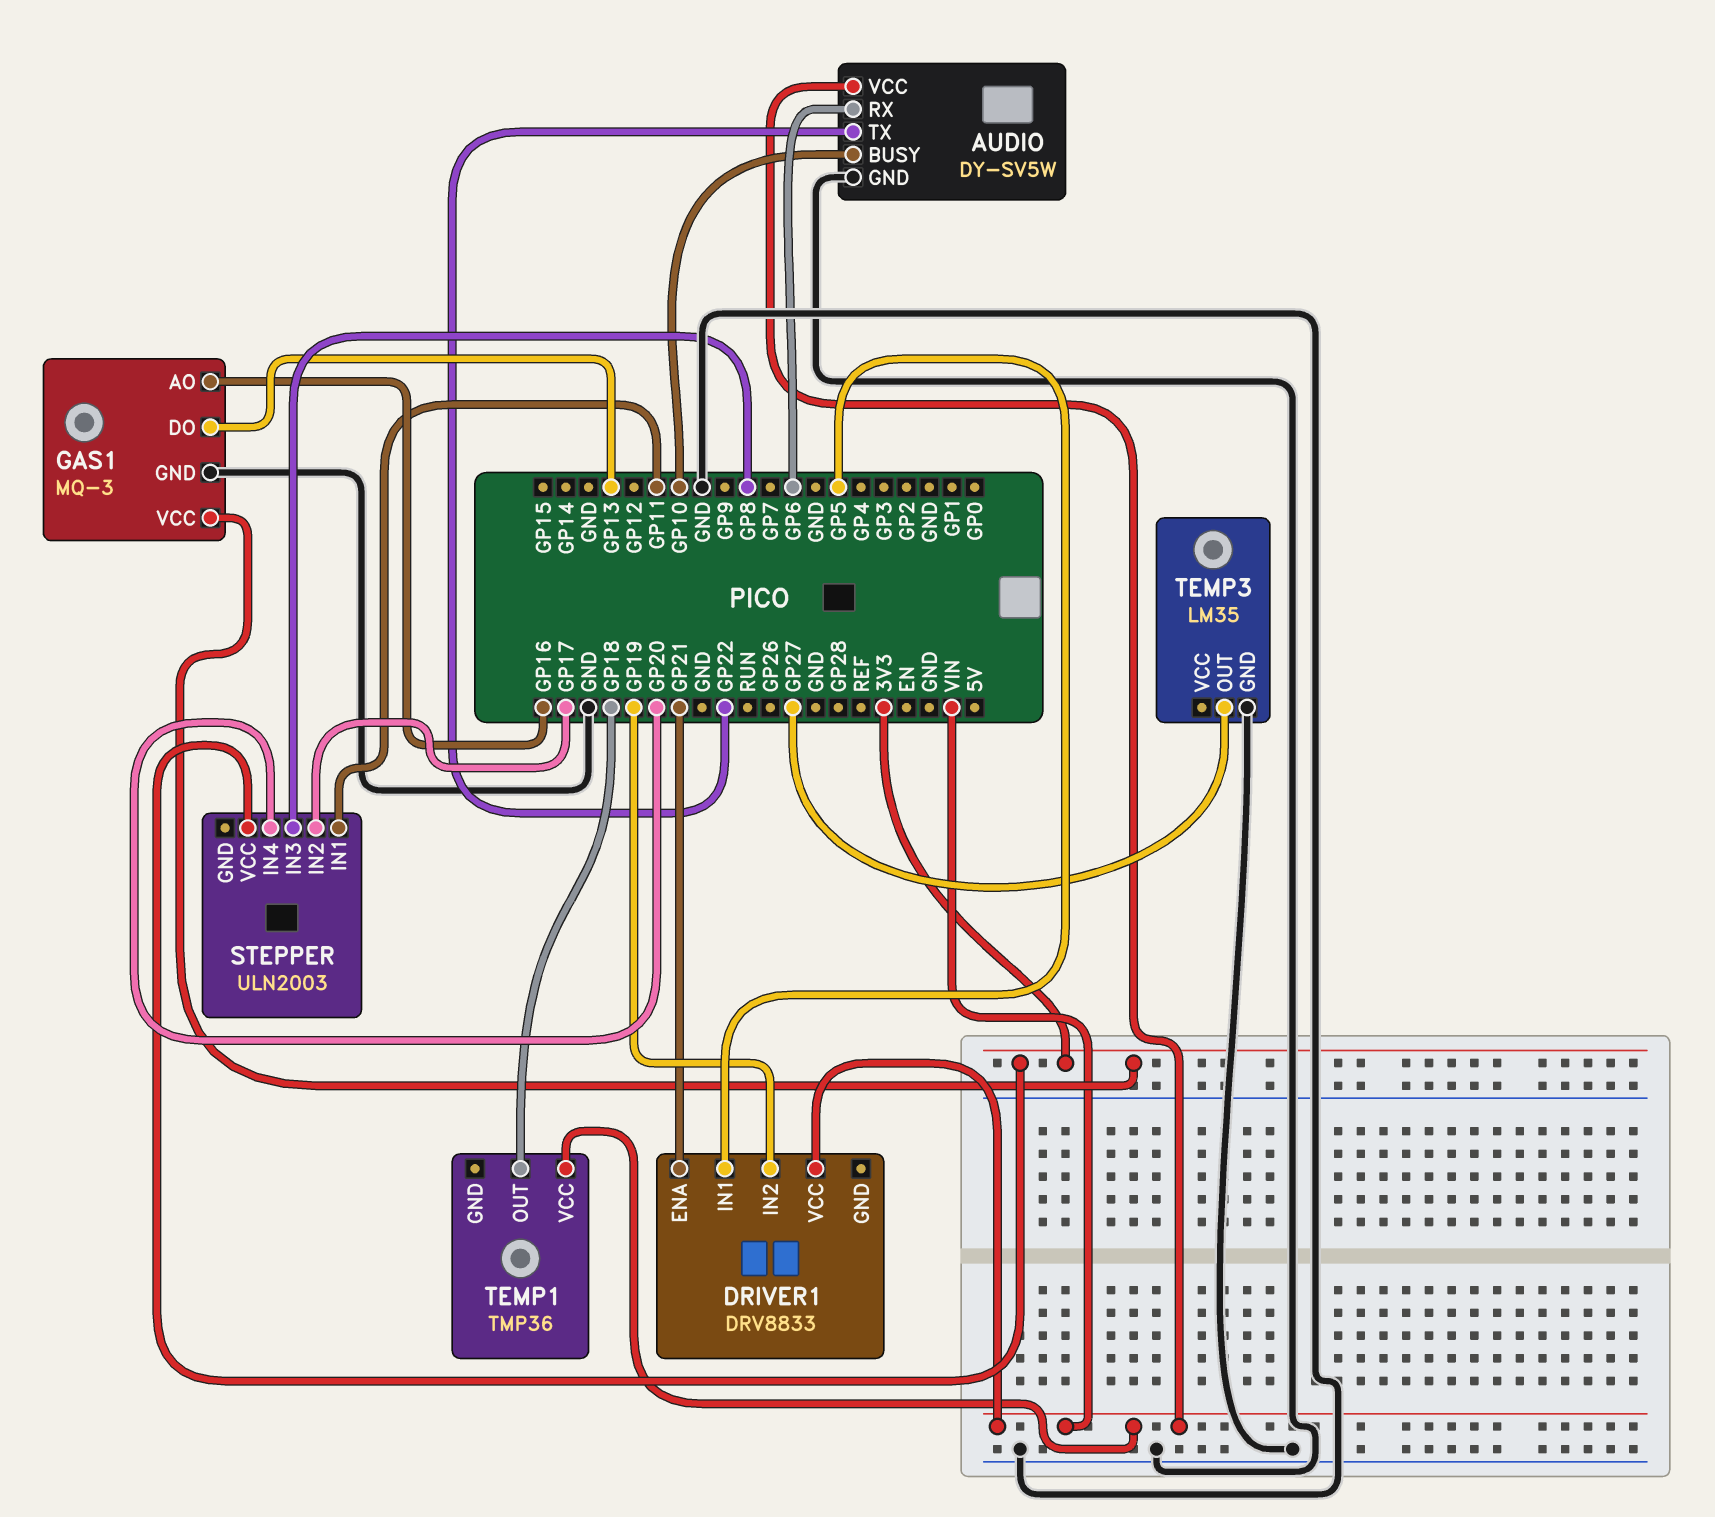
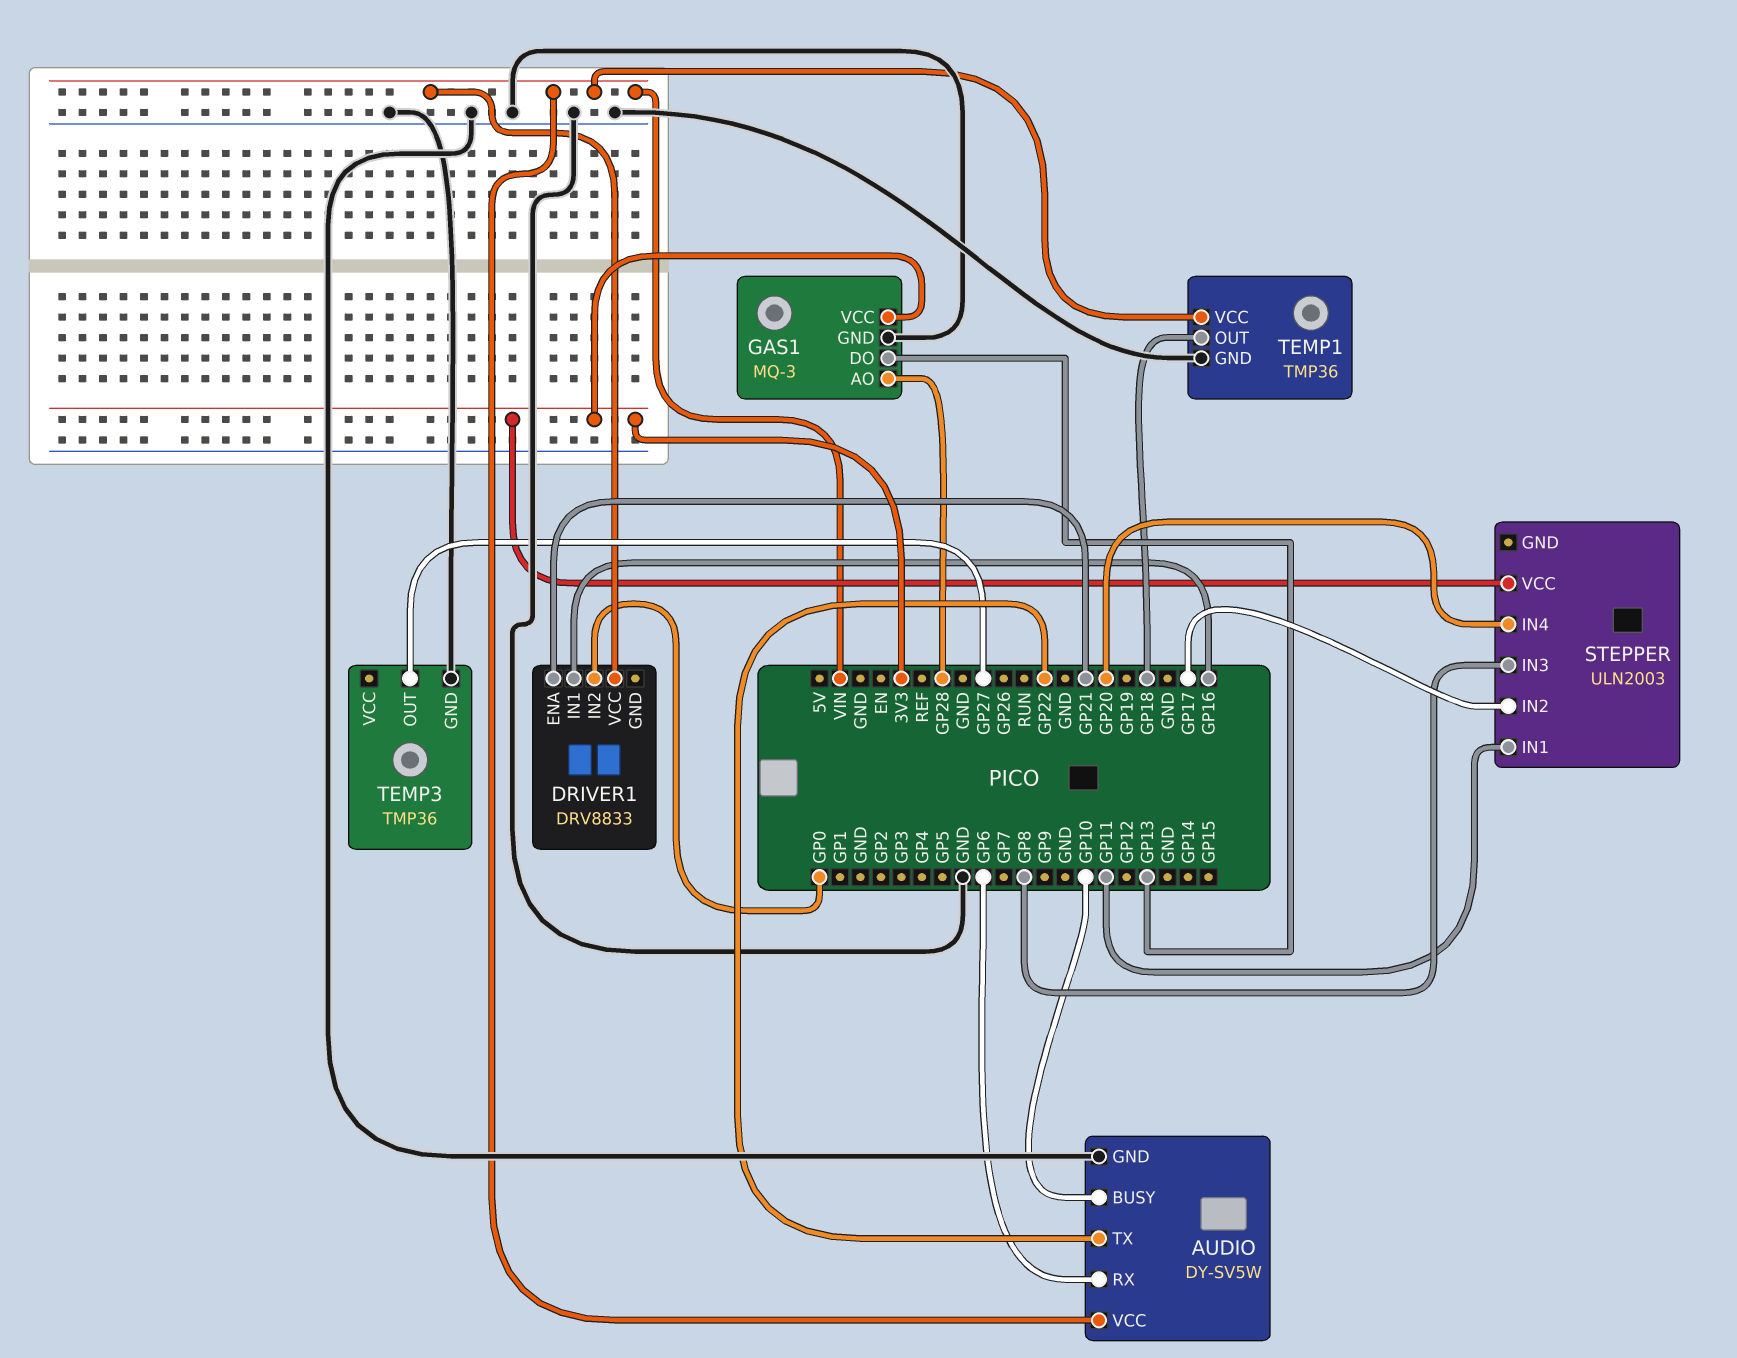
DRIVER1 pin IN1: GP5 -> GP16
DRIVER1 pin IN2: GP19 -> GP0
GAS1 pin AO: GP16 -> GP28
TEMP1 pin GND: none -> GND
TEMP3: LM35 -> TMP36

